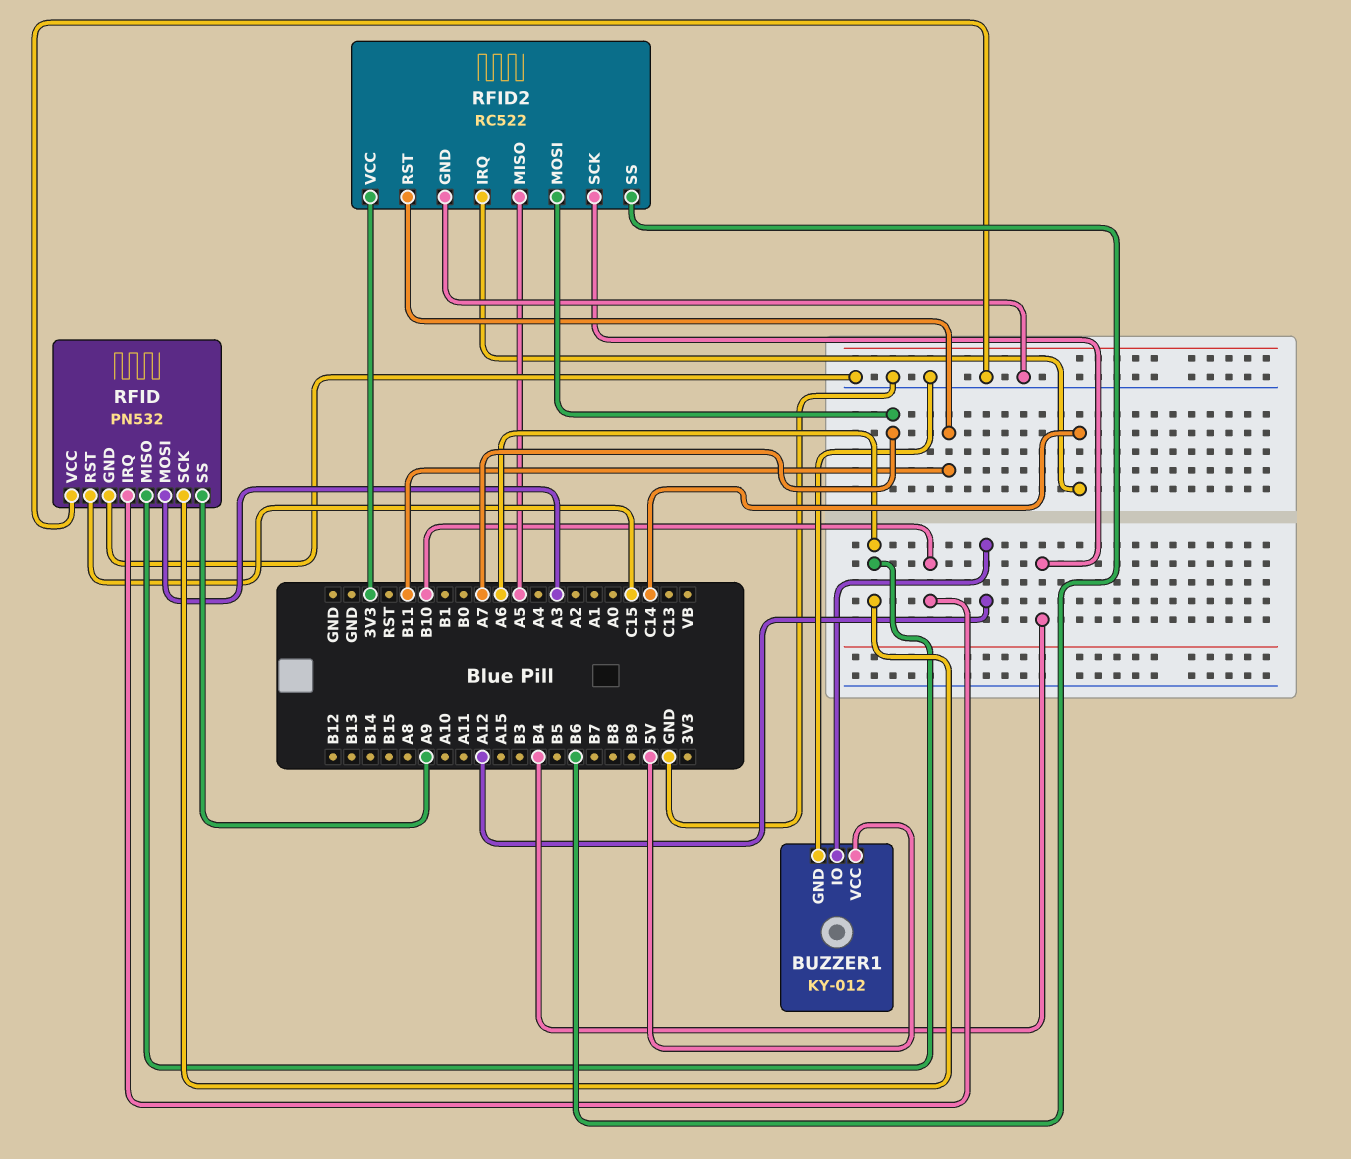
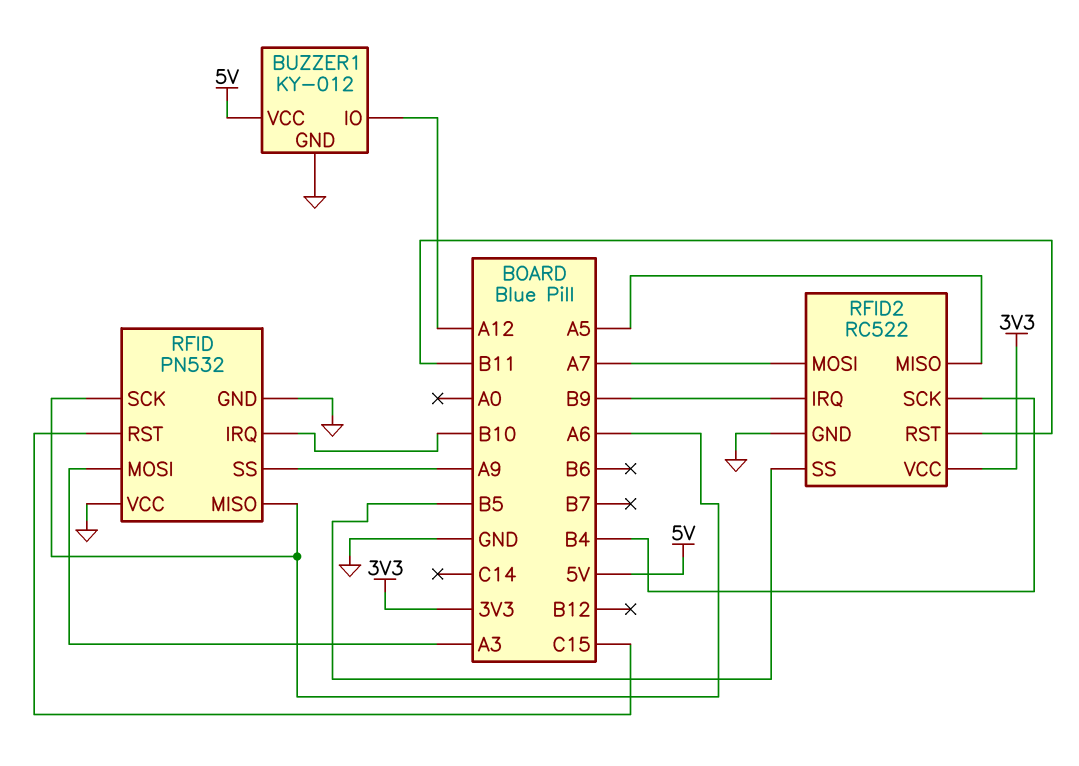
RFID2 pin IRQ: C14 -> B9
RFID2 pin SS: B6 -> B5

